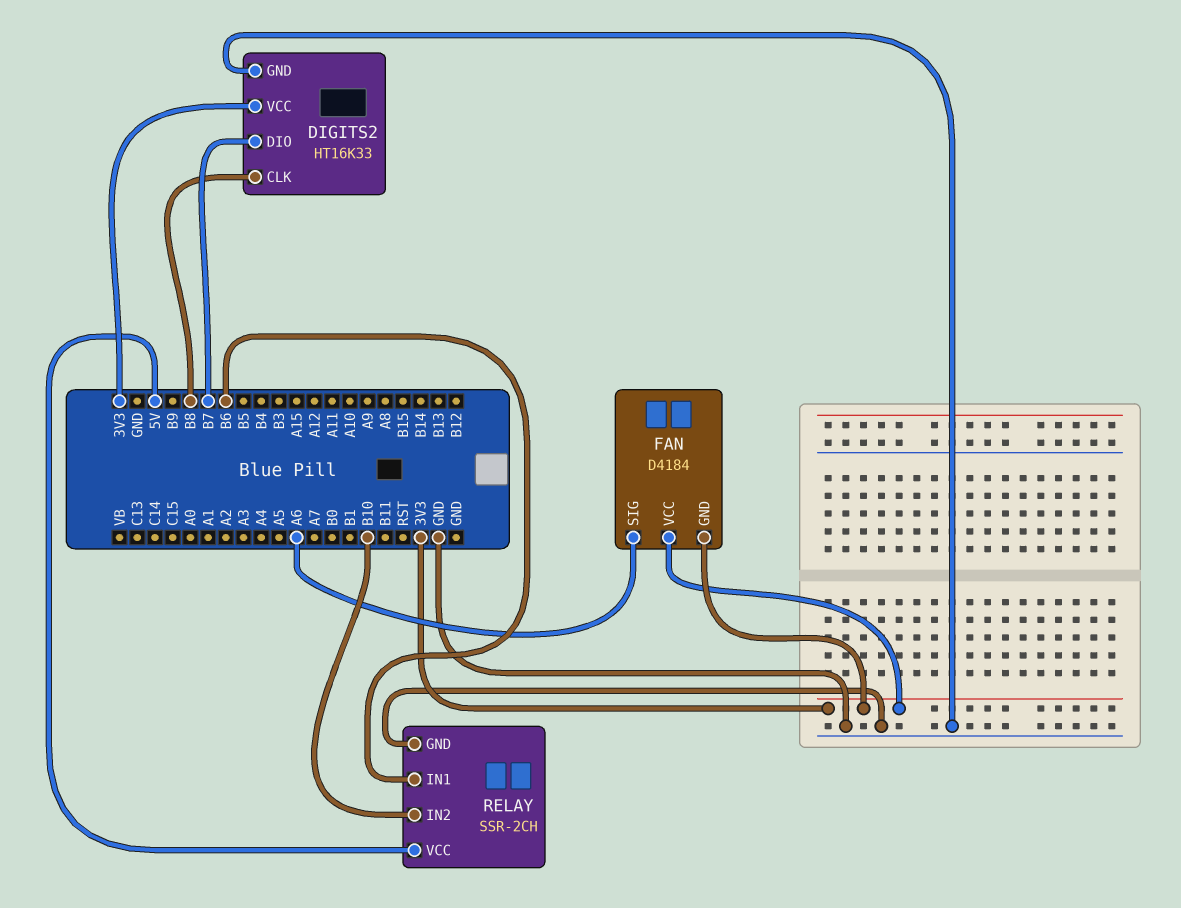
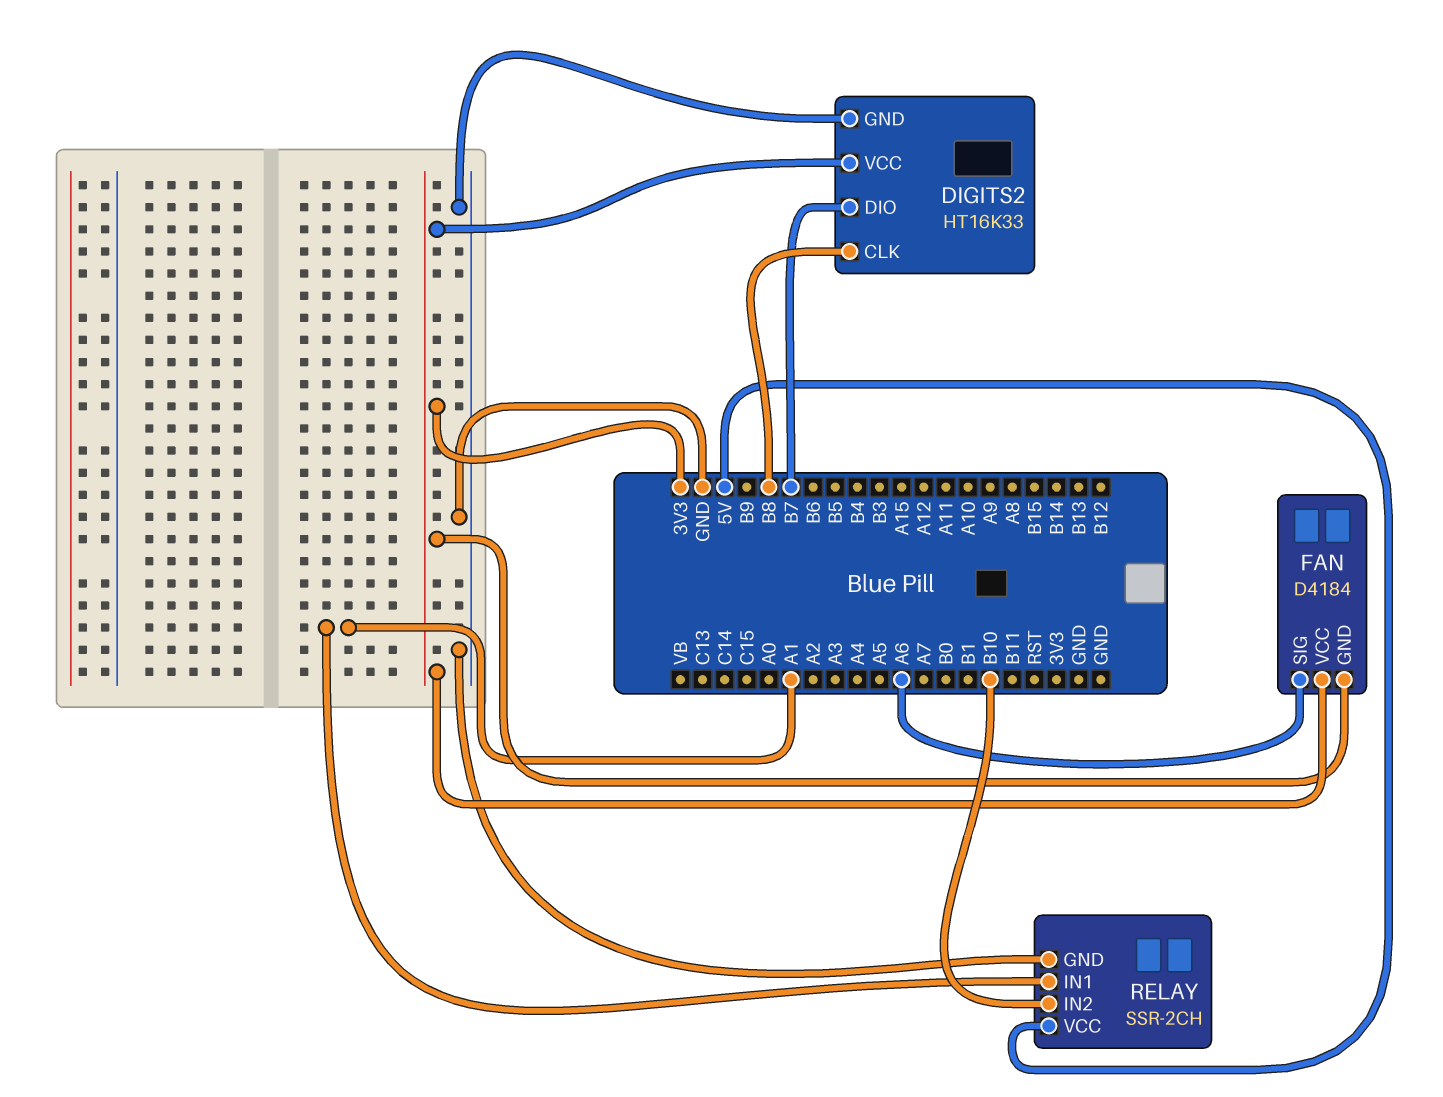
RELAY pin IN1: B6 -> A1

